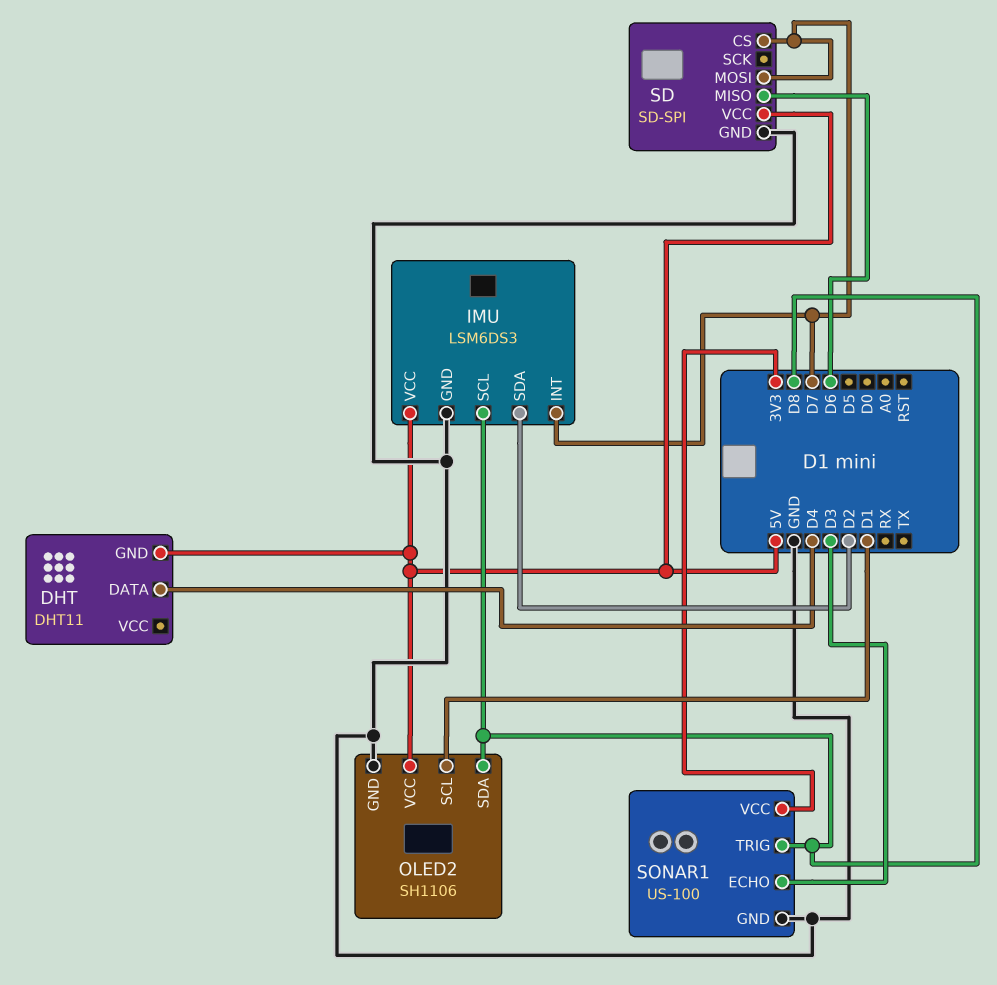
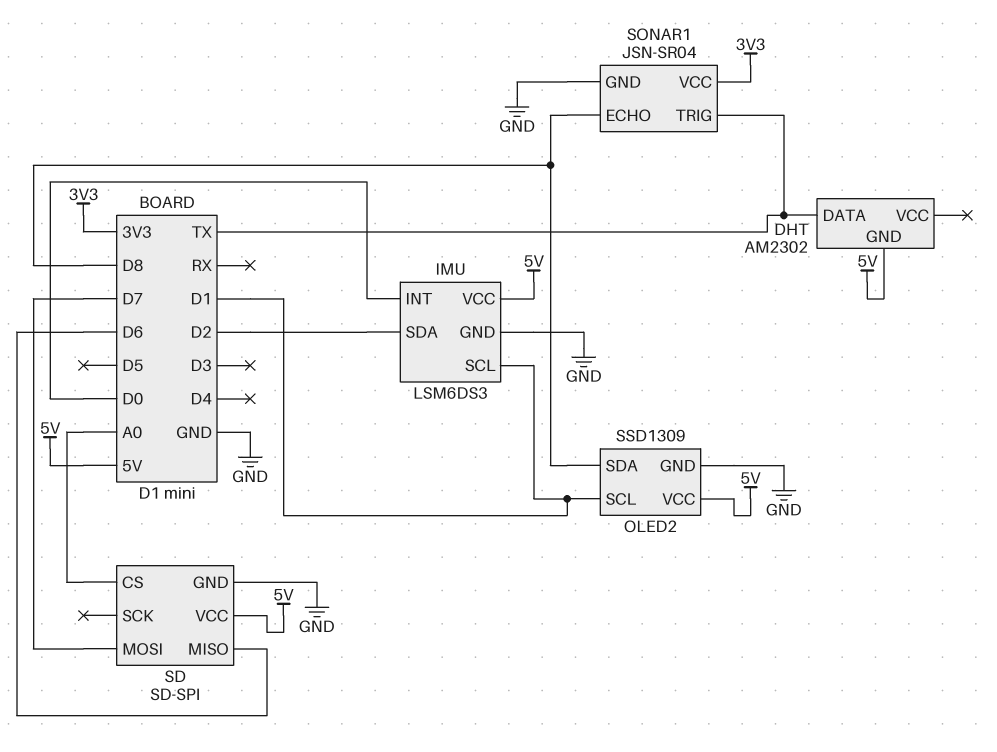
DHT: DHT11 -> AM2302
DHT pin DATA: D4 -> TX
IMU pin INT: D7 -> D0
IMU pin SCL: D8 -> D1
OLED2: SH1106 -> SSD1309
SD pin CS: D7 -> A0
SONAR1: US-100 -> JSN-SR04
SONAR1 pin ECHO: D3 -> D8
SONAR1 pin TRIG: D8 -> TX

